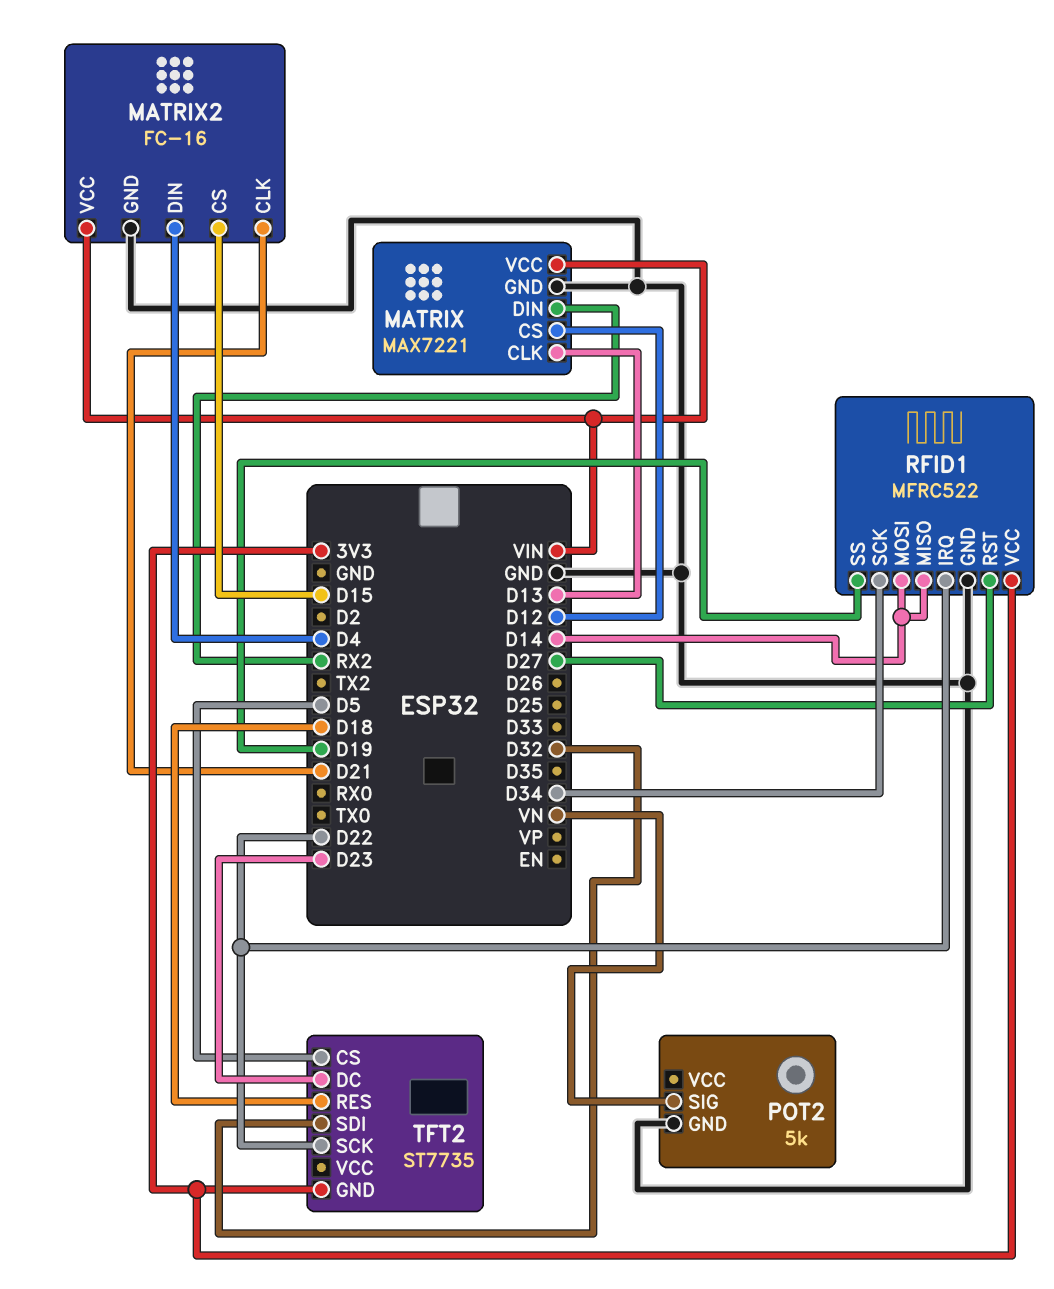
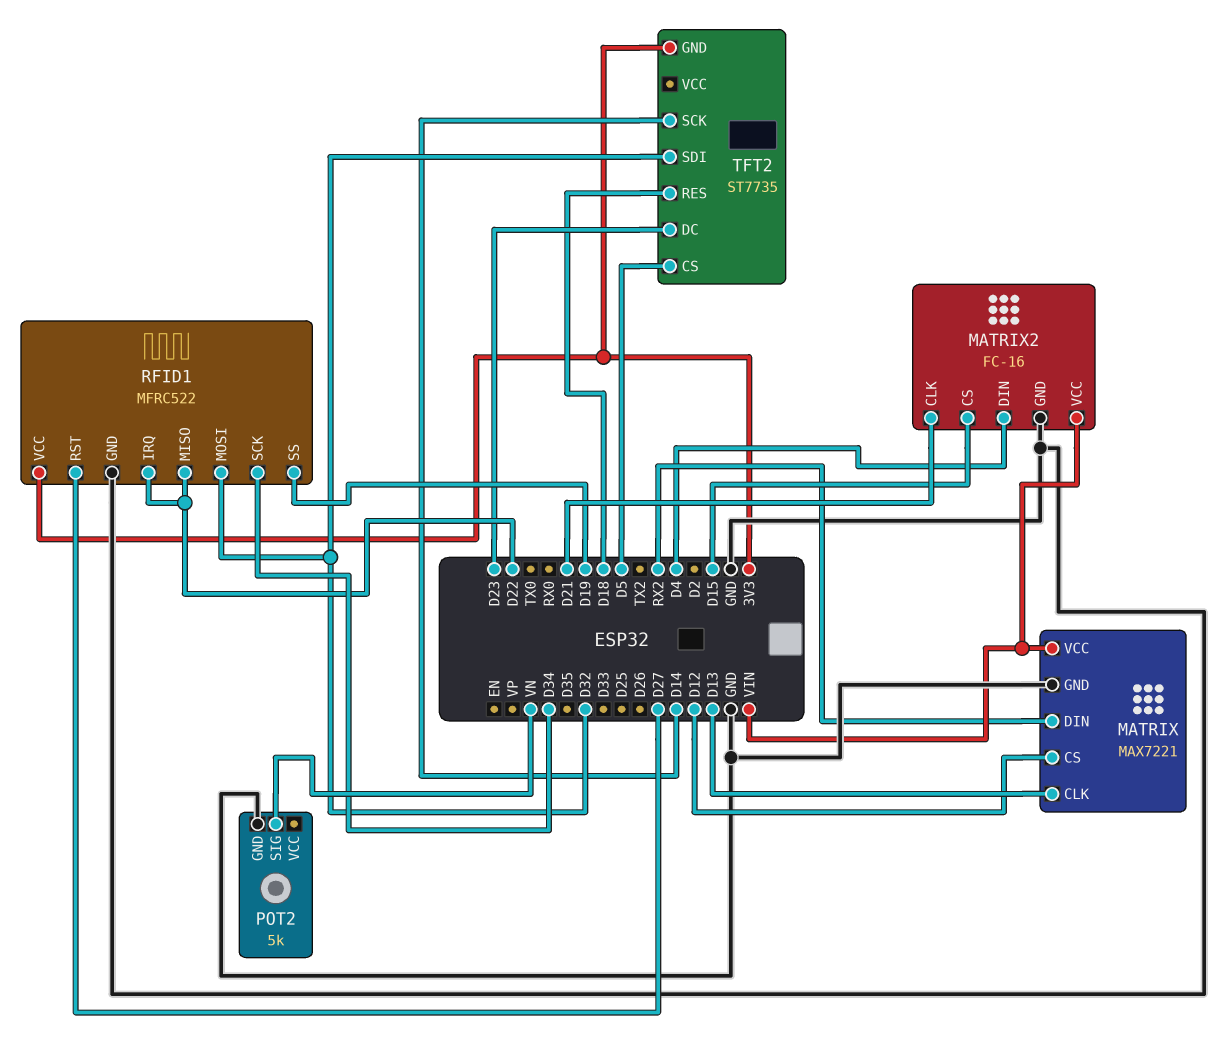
RFID1 pin MISO: D14 -> D22
RFID1 pin MOSI: D14 -> D32
TFT2 pin SCK: D22 -> D14

